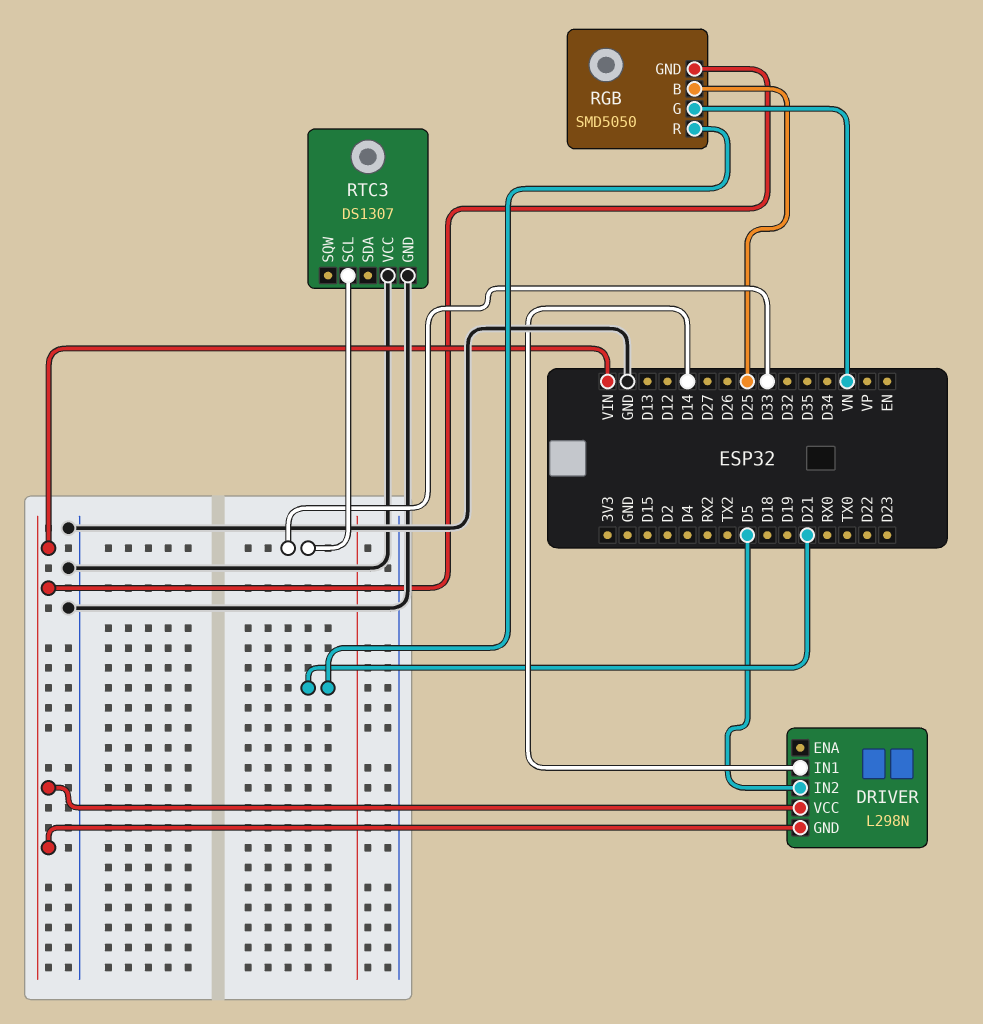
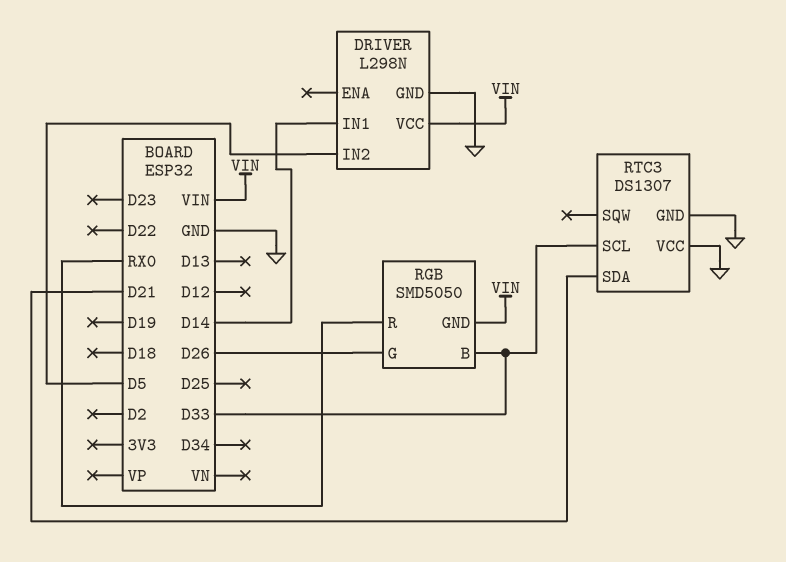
DRIVER pin GND: VIN -> GND
RGB pin B: D25 -> D33
RGB pin G: VN -> D26
RGB pin R: D21 -> RX0
RTC3 pin SDA: none -> D21

